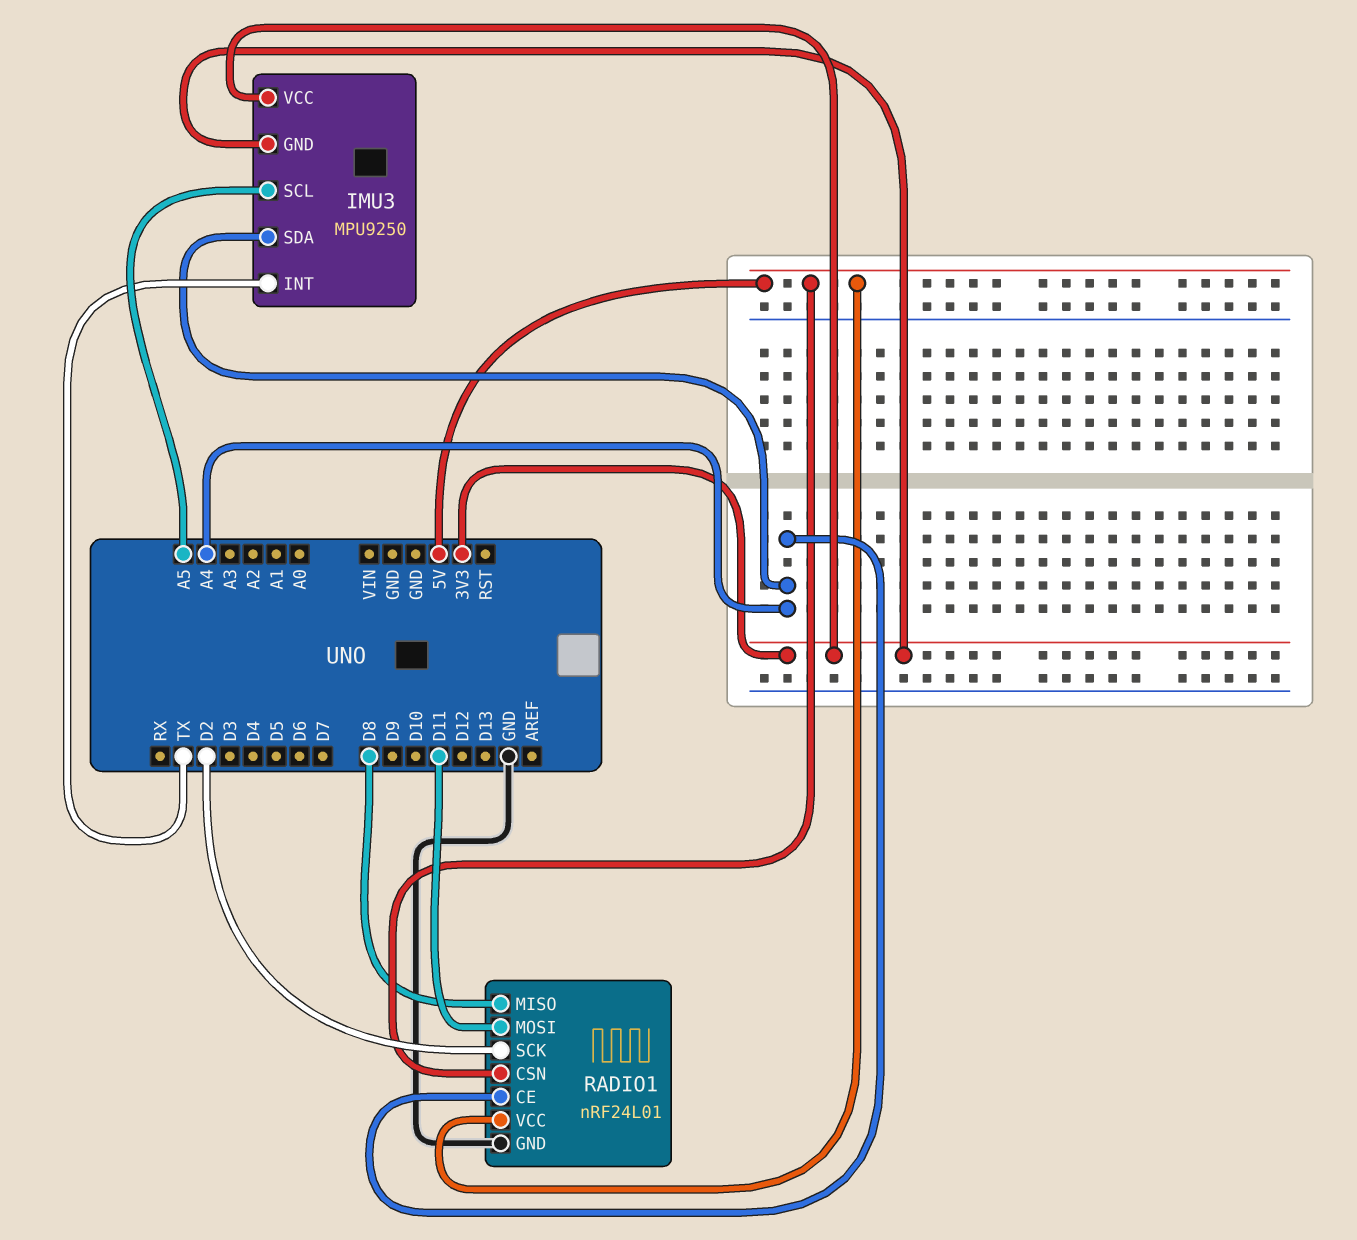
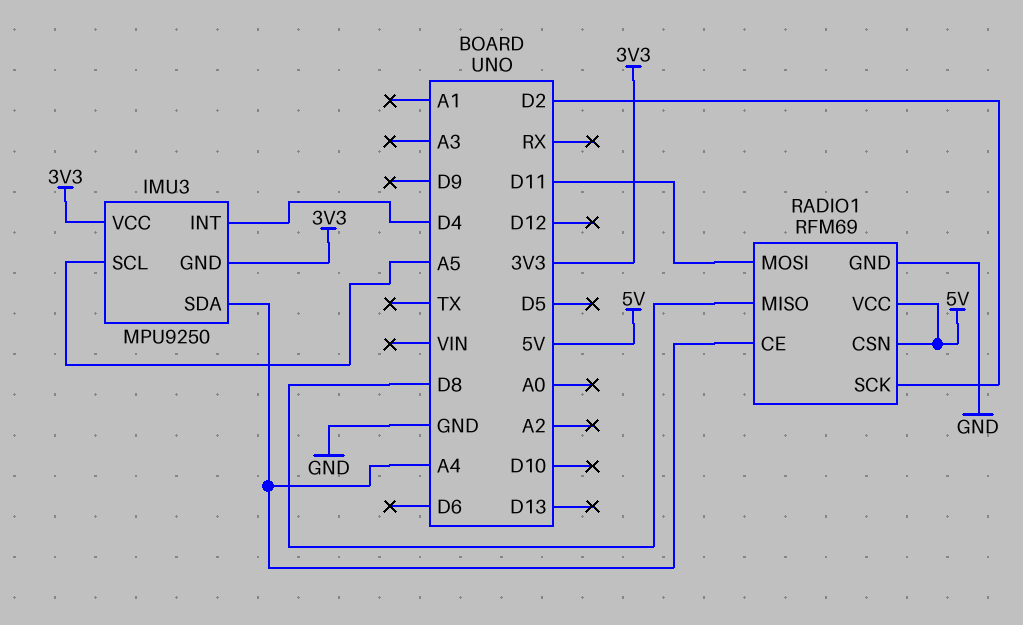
IMU3 pin INT: TX -> D4
RADIO1: nRF24L01 -> RFM69

